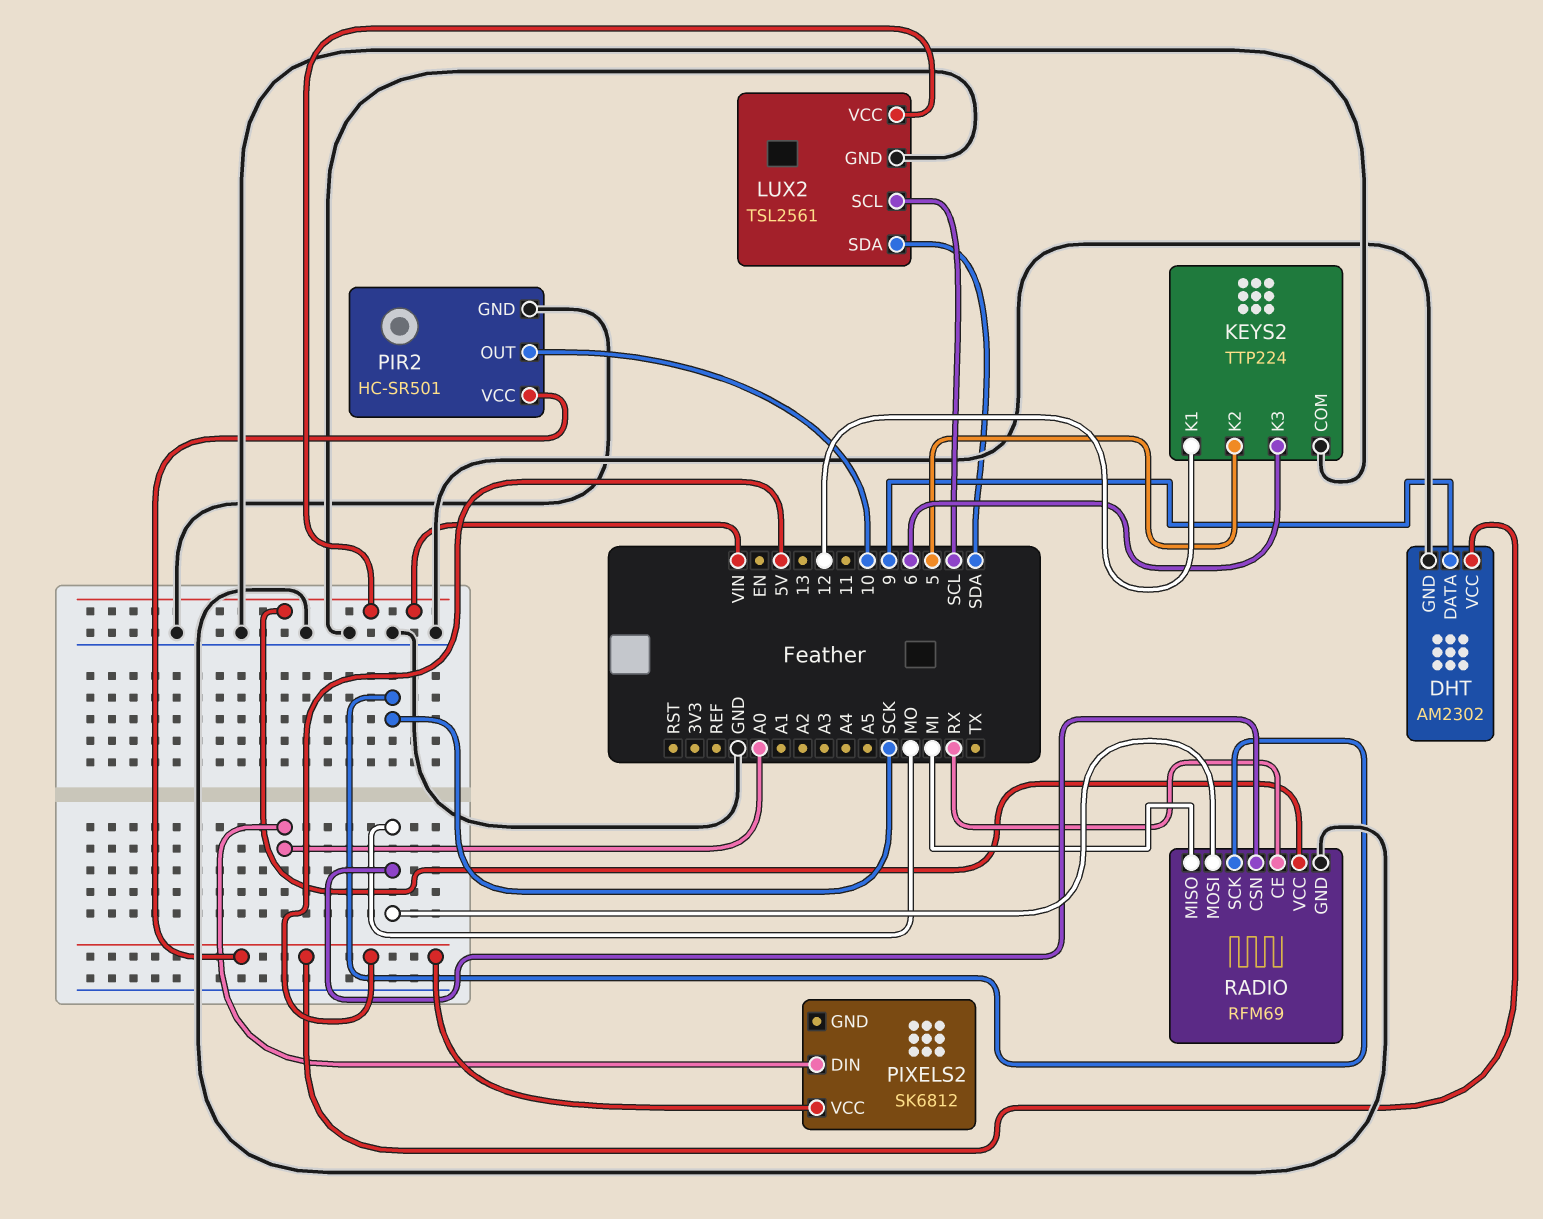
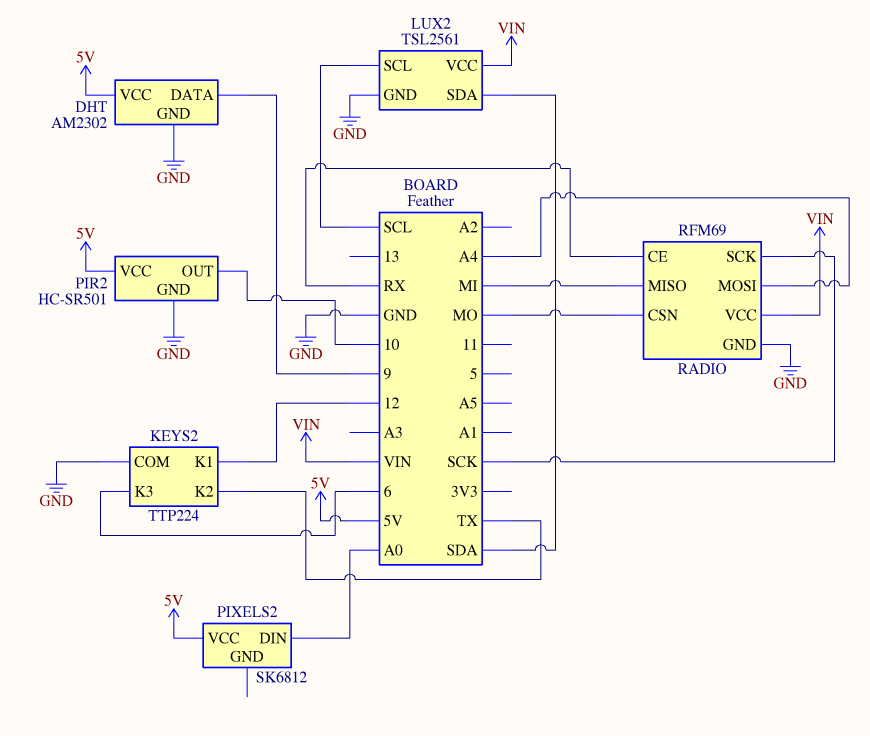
KEYS2 pin K2: 5 -> TX
RADIO pin MOSI: MO -> A4

